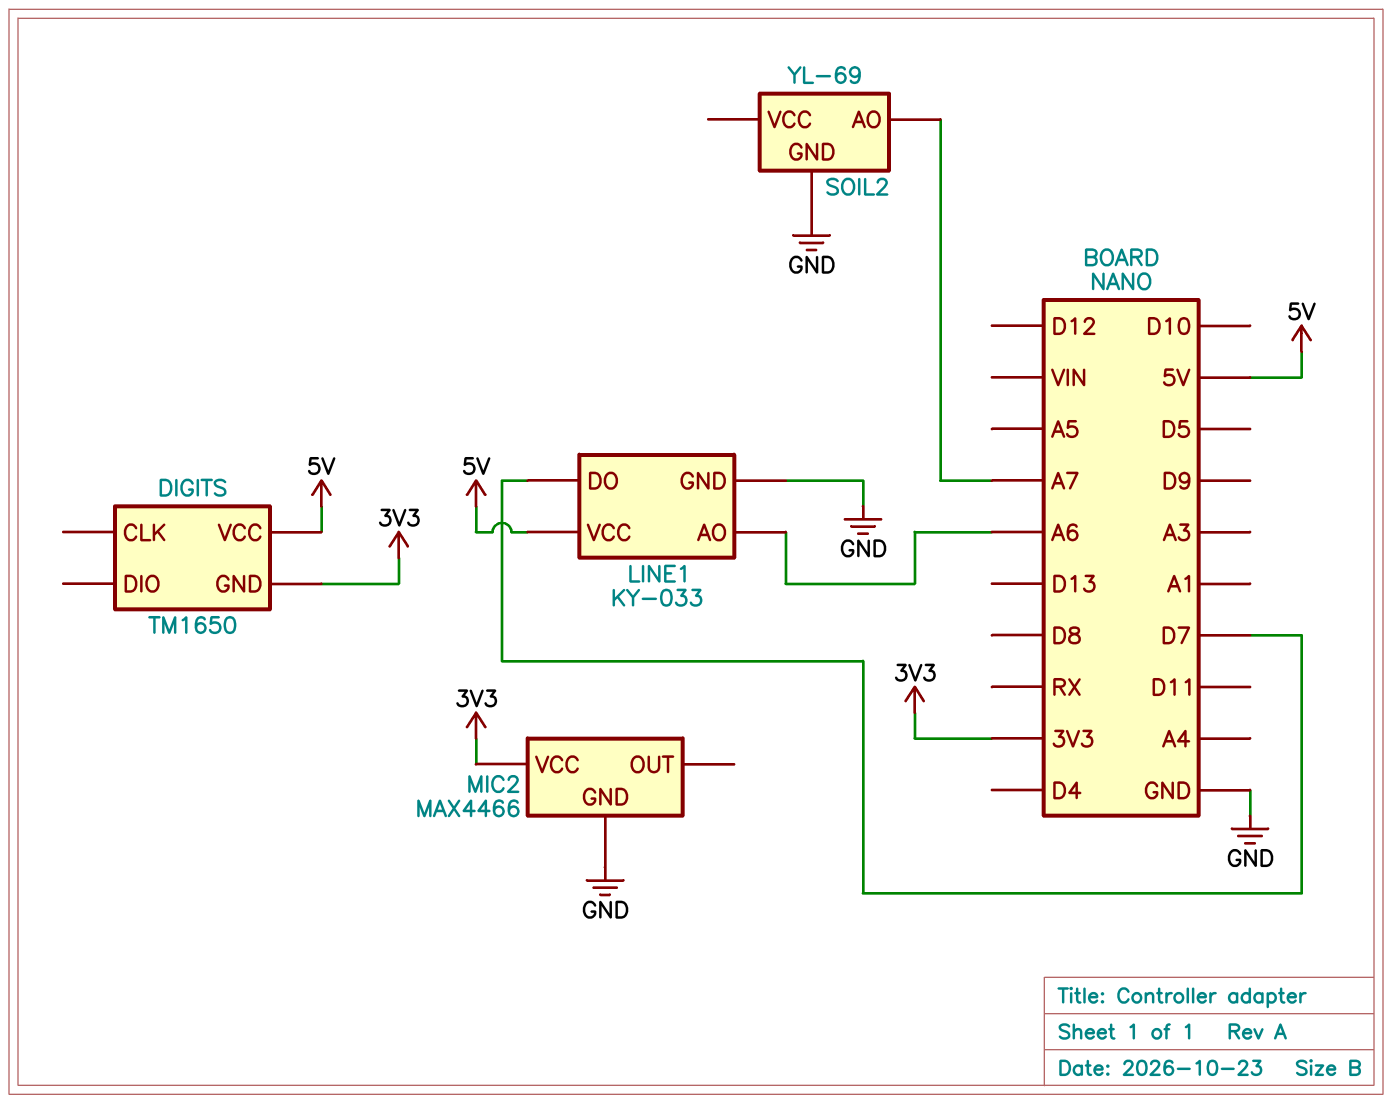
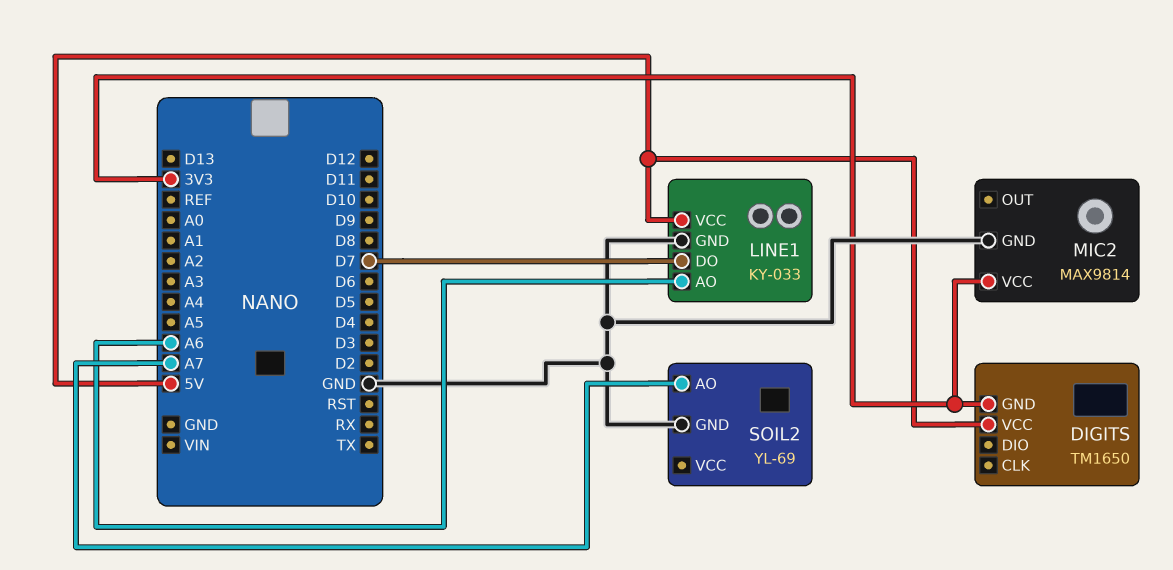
MIC2: MAX4466 -> MAX9814

